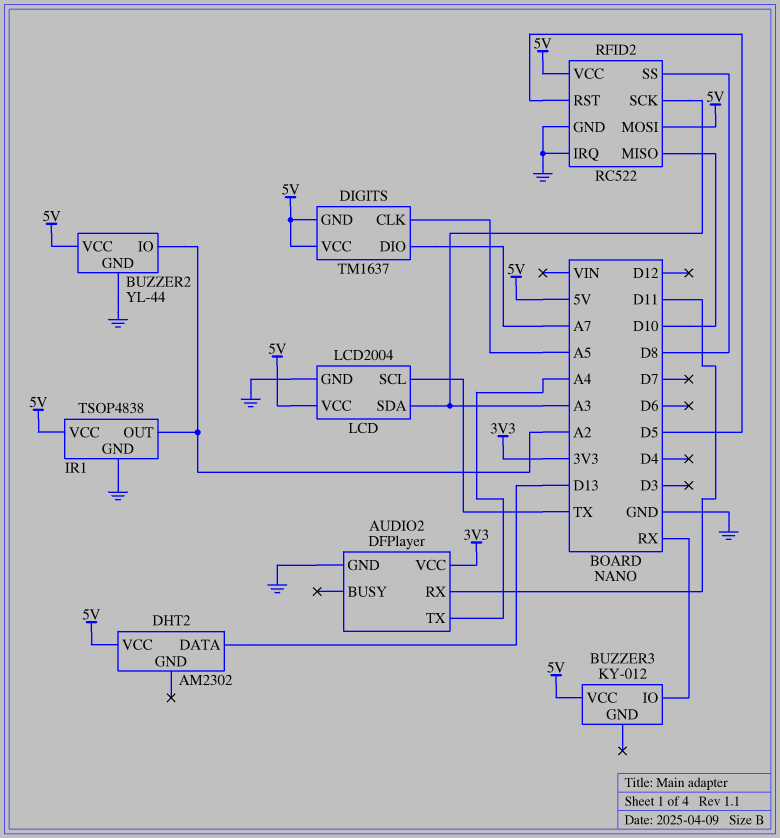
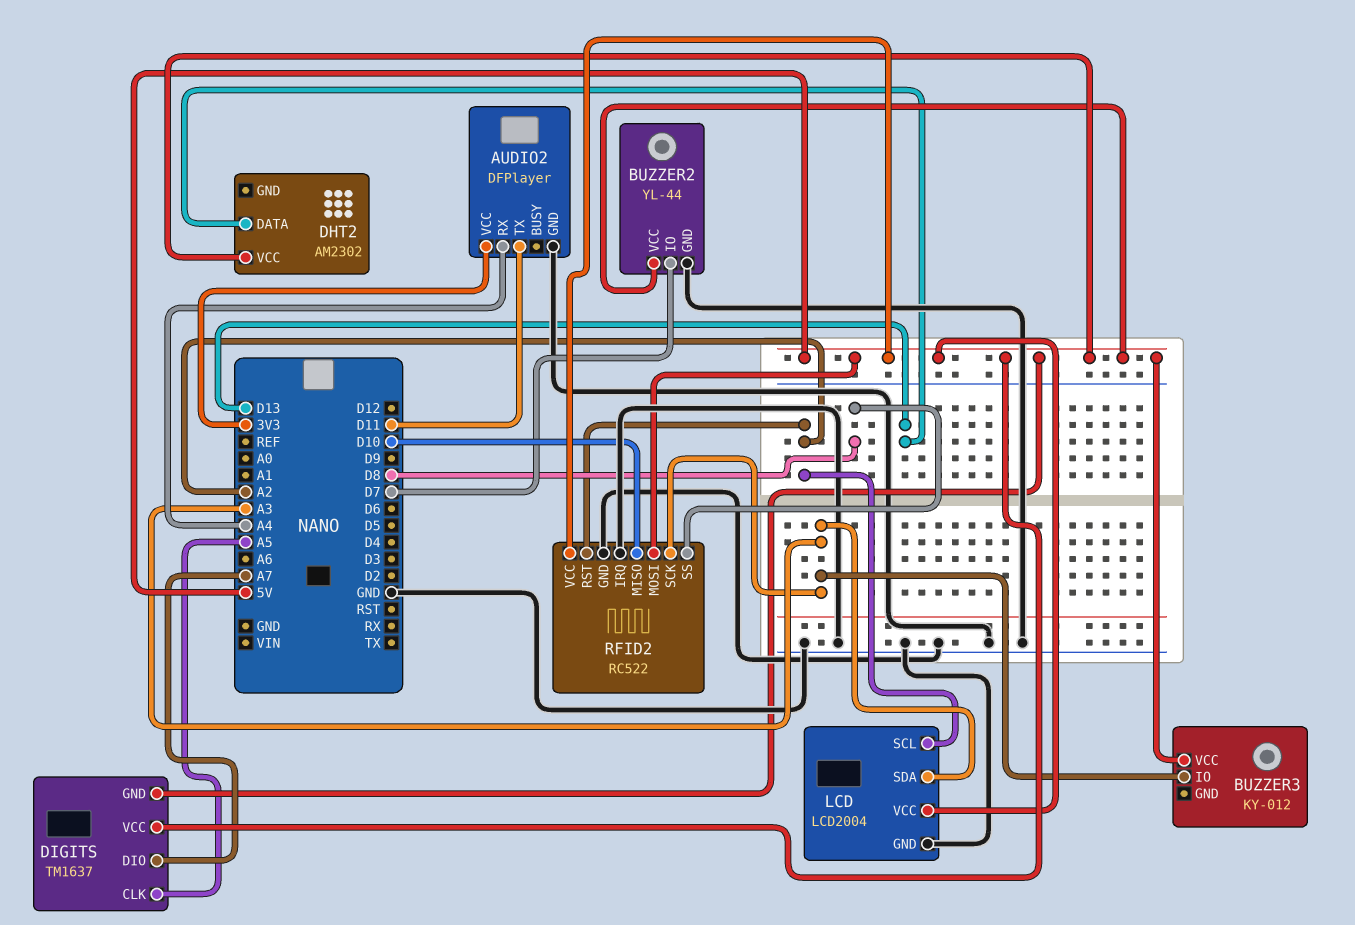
AUDIO2 pin RX: D11 -> A4
AUDIO2 pin TX: A4 -> D11
BUZZER2 pin IO: A2 -> D7
BUZZER3 pin IO: RX -> A3
IR1: TSOP4838 -> none
IR1 pin GND: GND -> none
IR1 pin OUT: A2 -> none
IR1 pin VCC: 5V -> none
LCD pin SCL: TX -> A2
RFID2 pin RST: D5 -> A2

